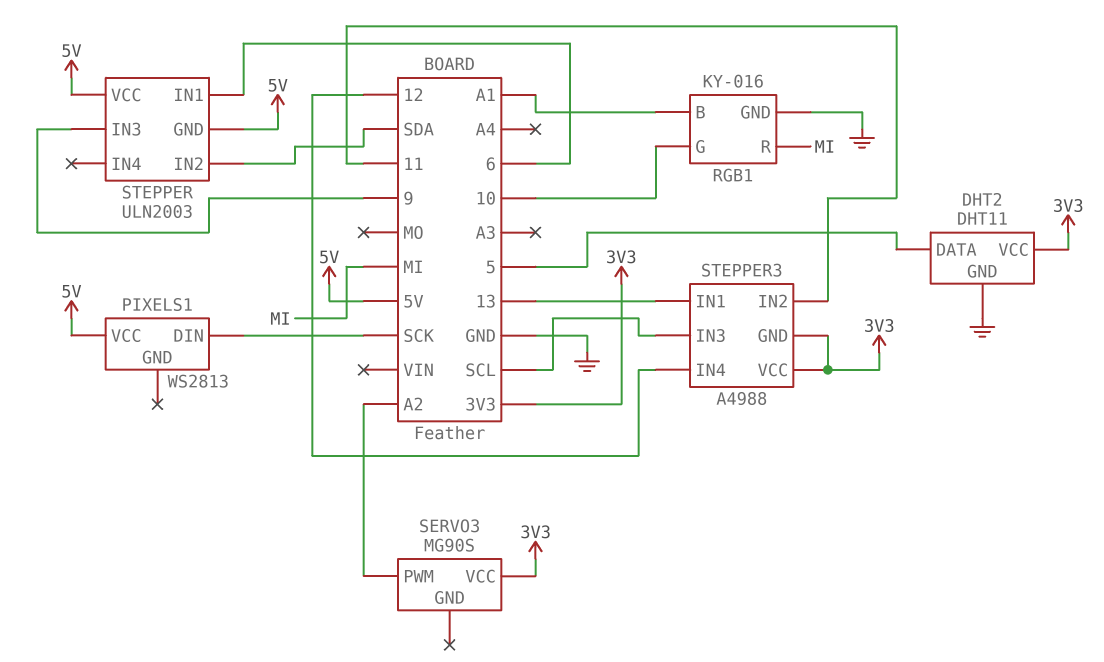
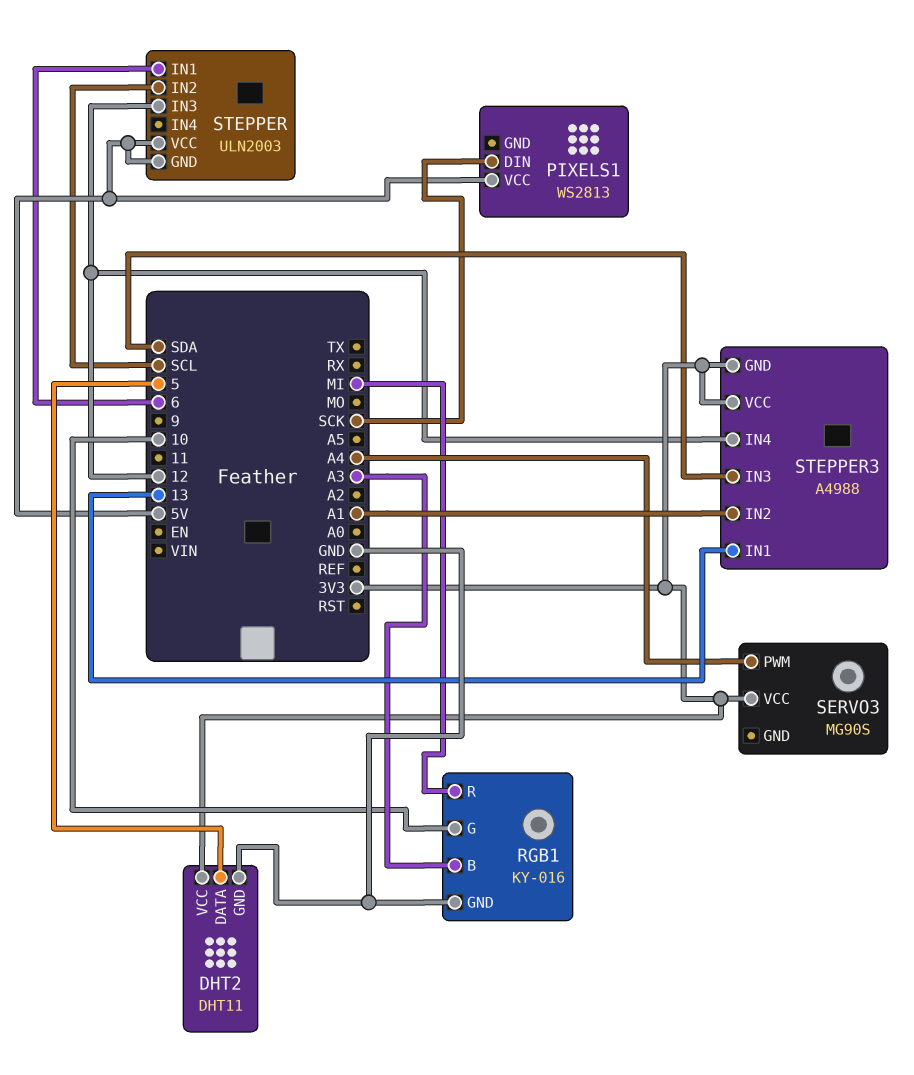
RGB1 pin B: A1 -> A3
SERVO3 pin PWM: A2 -> A4
STEPPER pin IN2: SDA -> SCL
STEPPER pin IN3: 9 -> 12
STEPPER3 pin IN2: 11 -> A1
STEPPER3 pin IN3: SCL -> SDA

